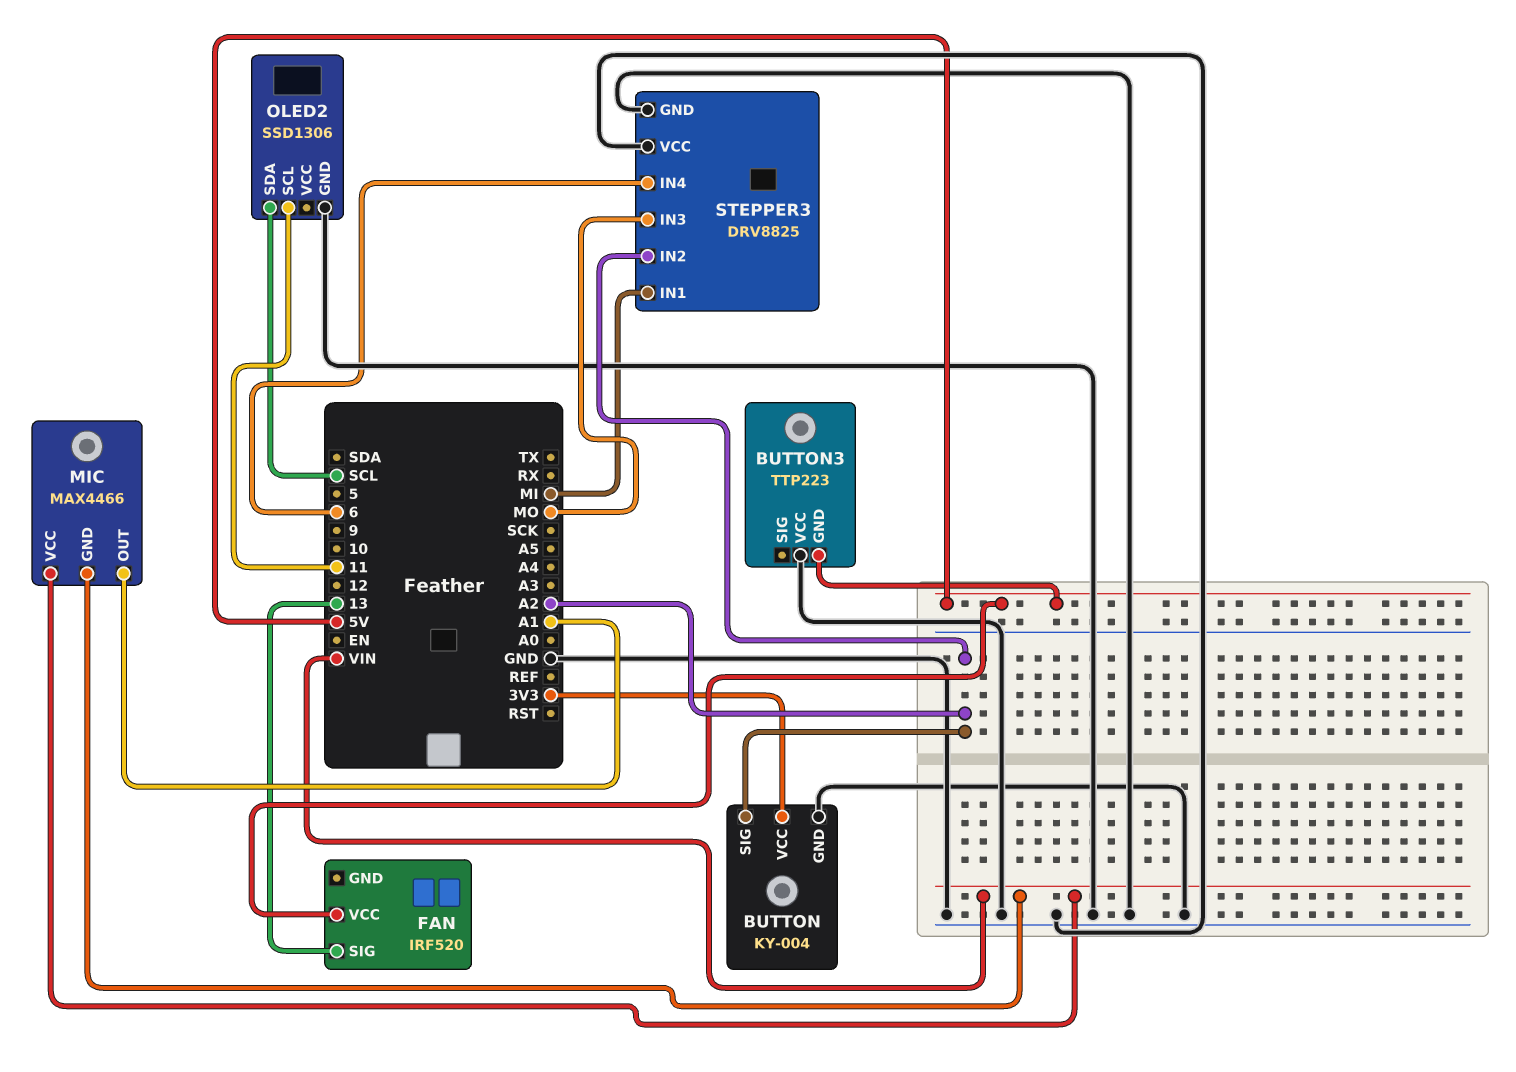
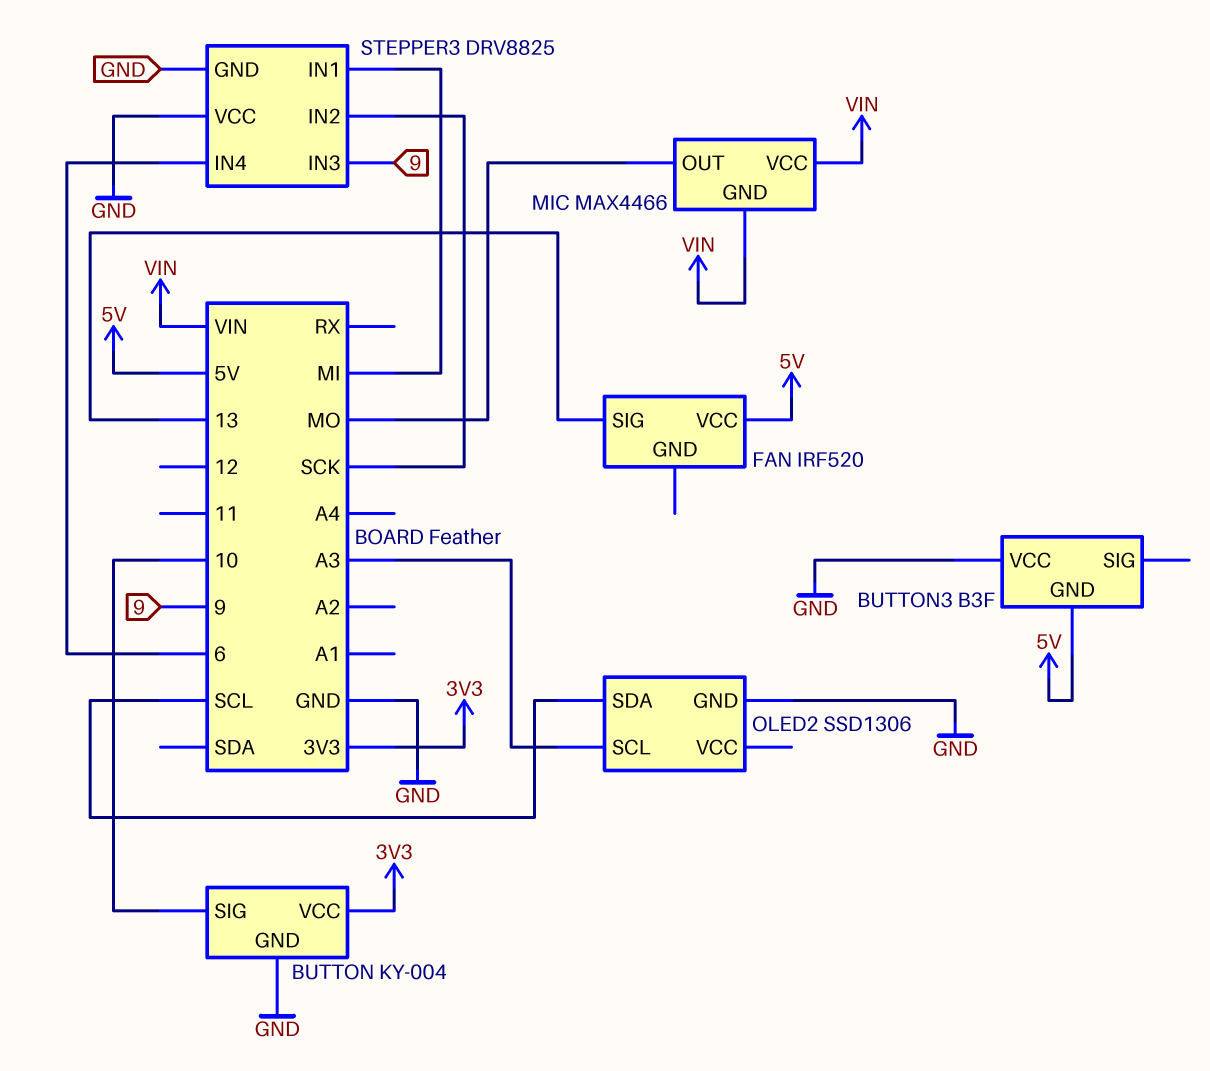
BUTTON pin SIG: A2 -> 10
BUTTON3: TTP223 -> B3F
MIC pin OUT: A1 -> MO
OLED2 pin SCL: 11 -> A3
STEPPER3 pin IN2: A2 -> SCK
STEPPER3 pin IN3: MO -> 9

